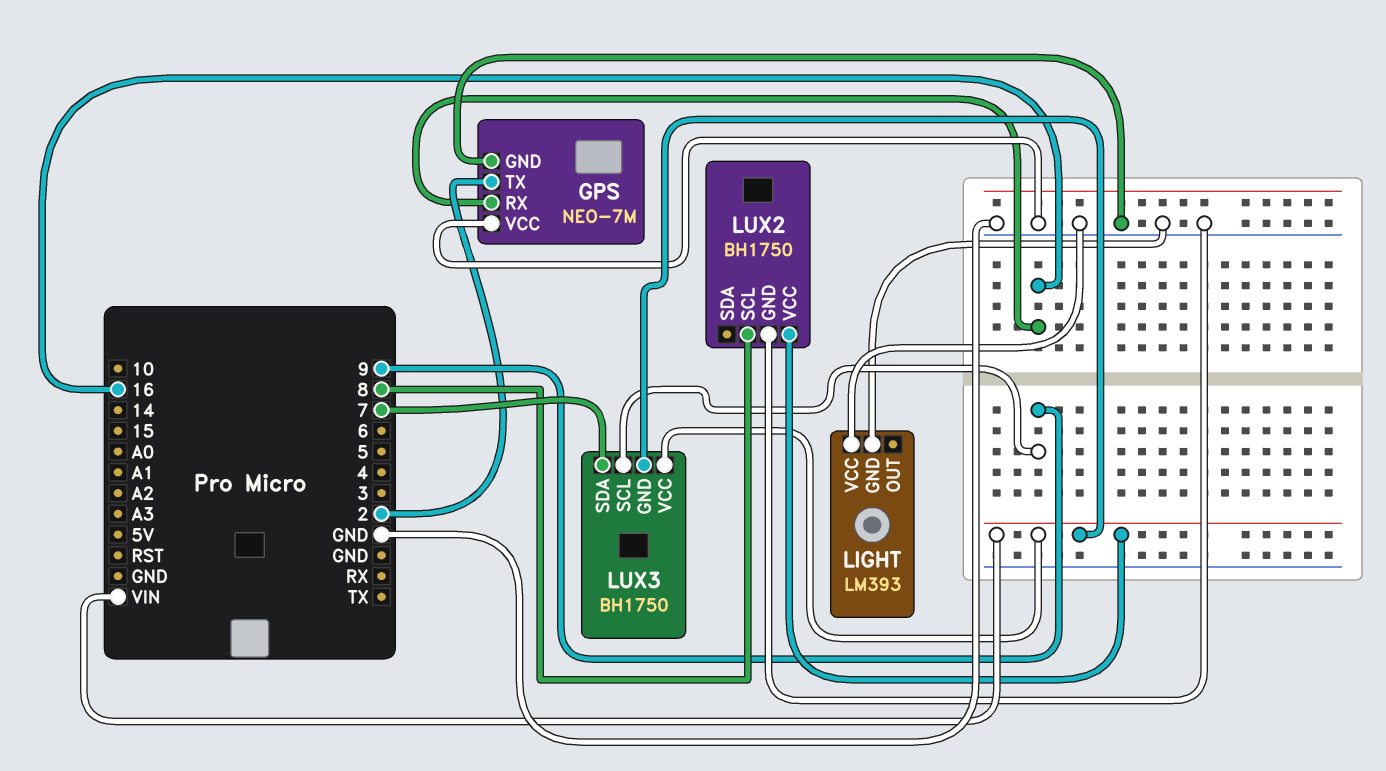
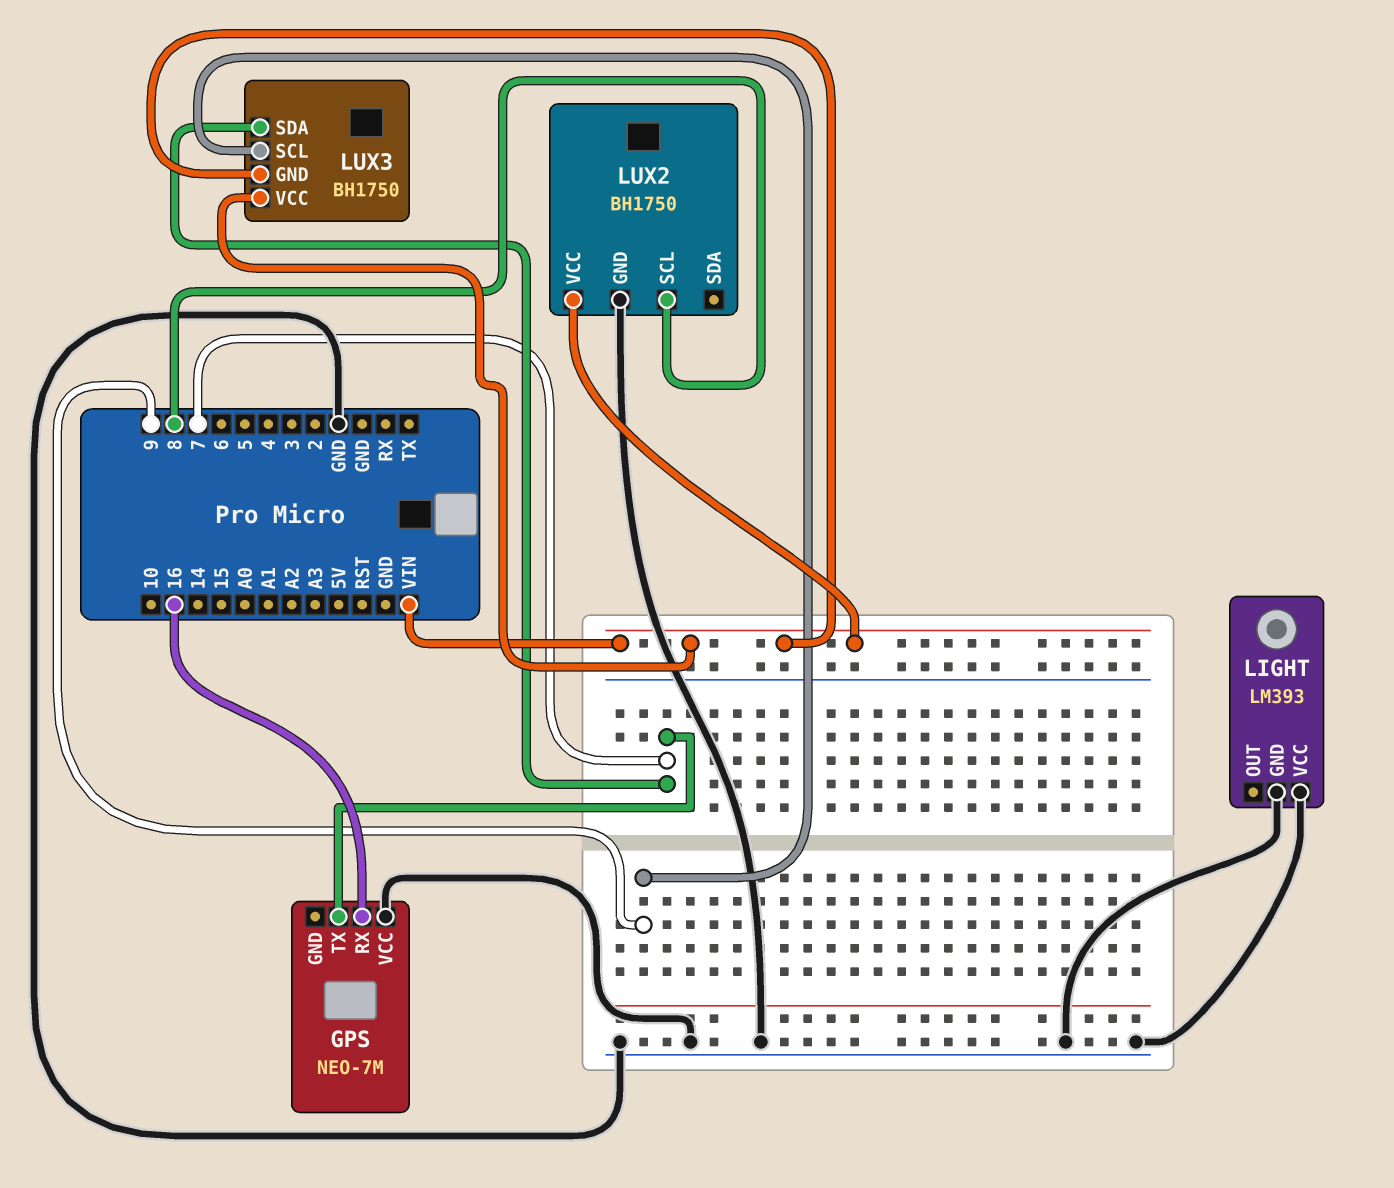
GPS pin GND: GND -> none
GPS pin TX: 2 -> 7

